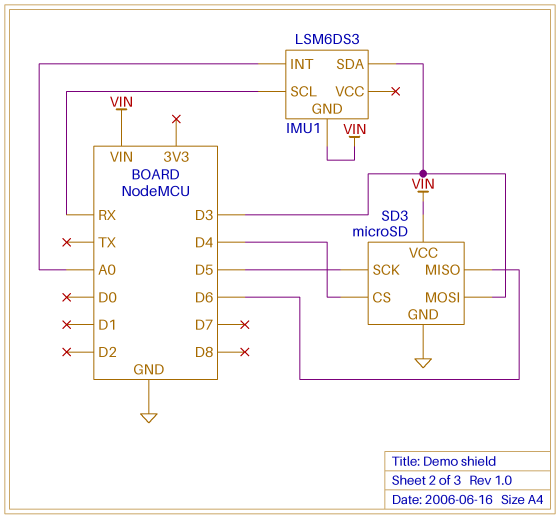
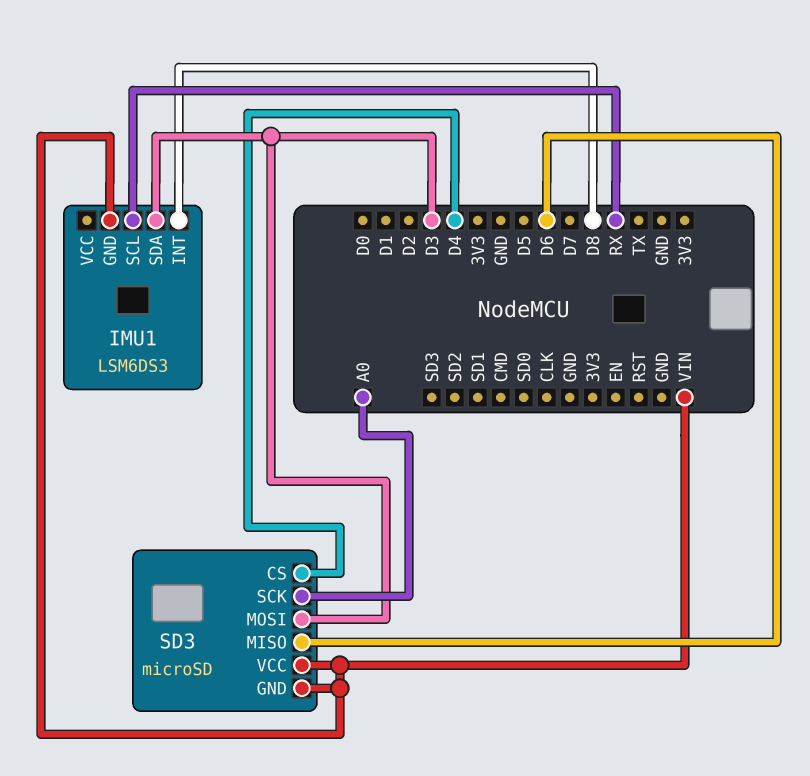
IMU1 pin INT: A0 -> D8
SD3 pin GND: GND -> VIN
SD3 pin SCK: D5 -> A0

